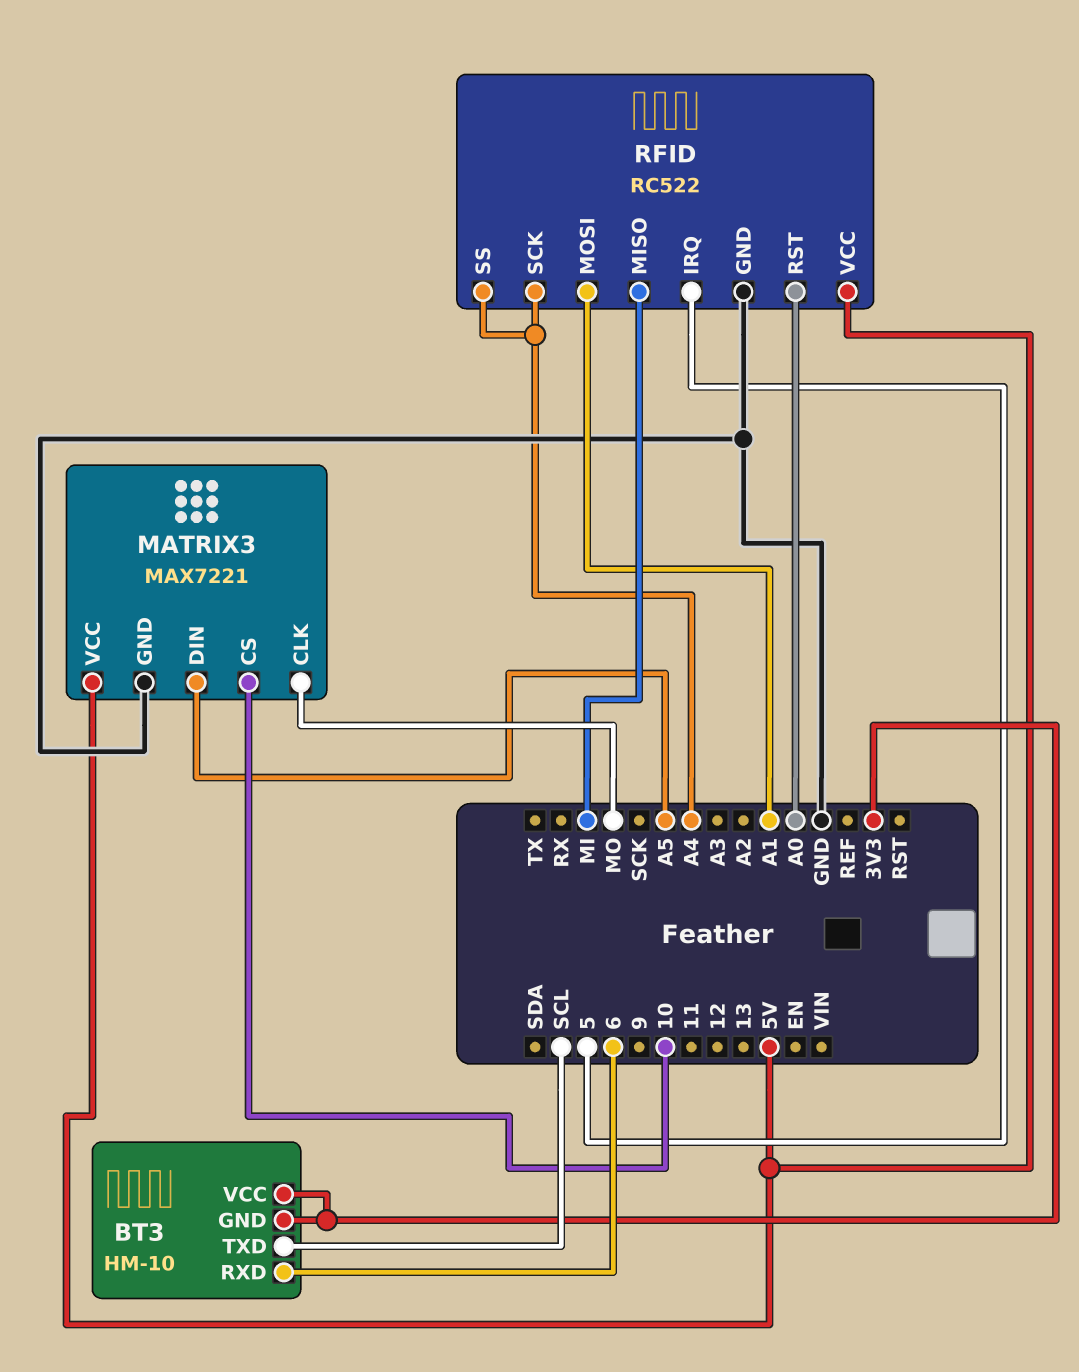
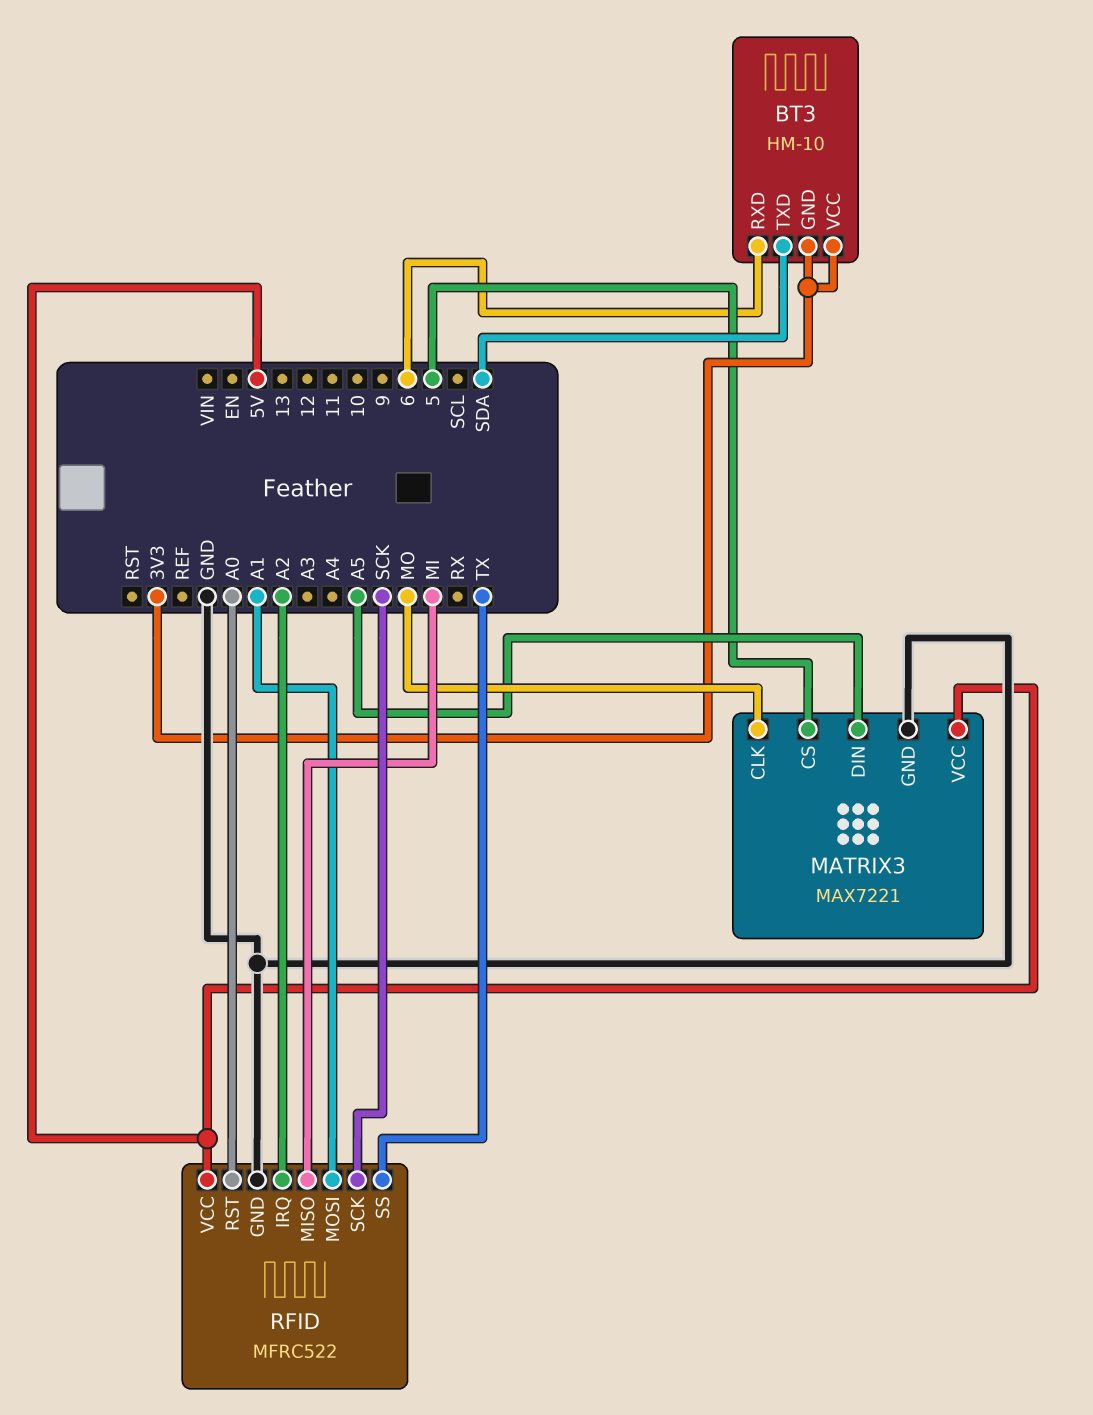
BT3 pin TXD: SCL -> SDA
MATRIX3 pin CS: 10 -> 5
RFID: RC522 -> MFRC522
RFID pin IRQ: 5 -> A2
RFID pin SCK: A4 -> SCK
RFID pin SS: A4 -> TX

